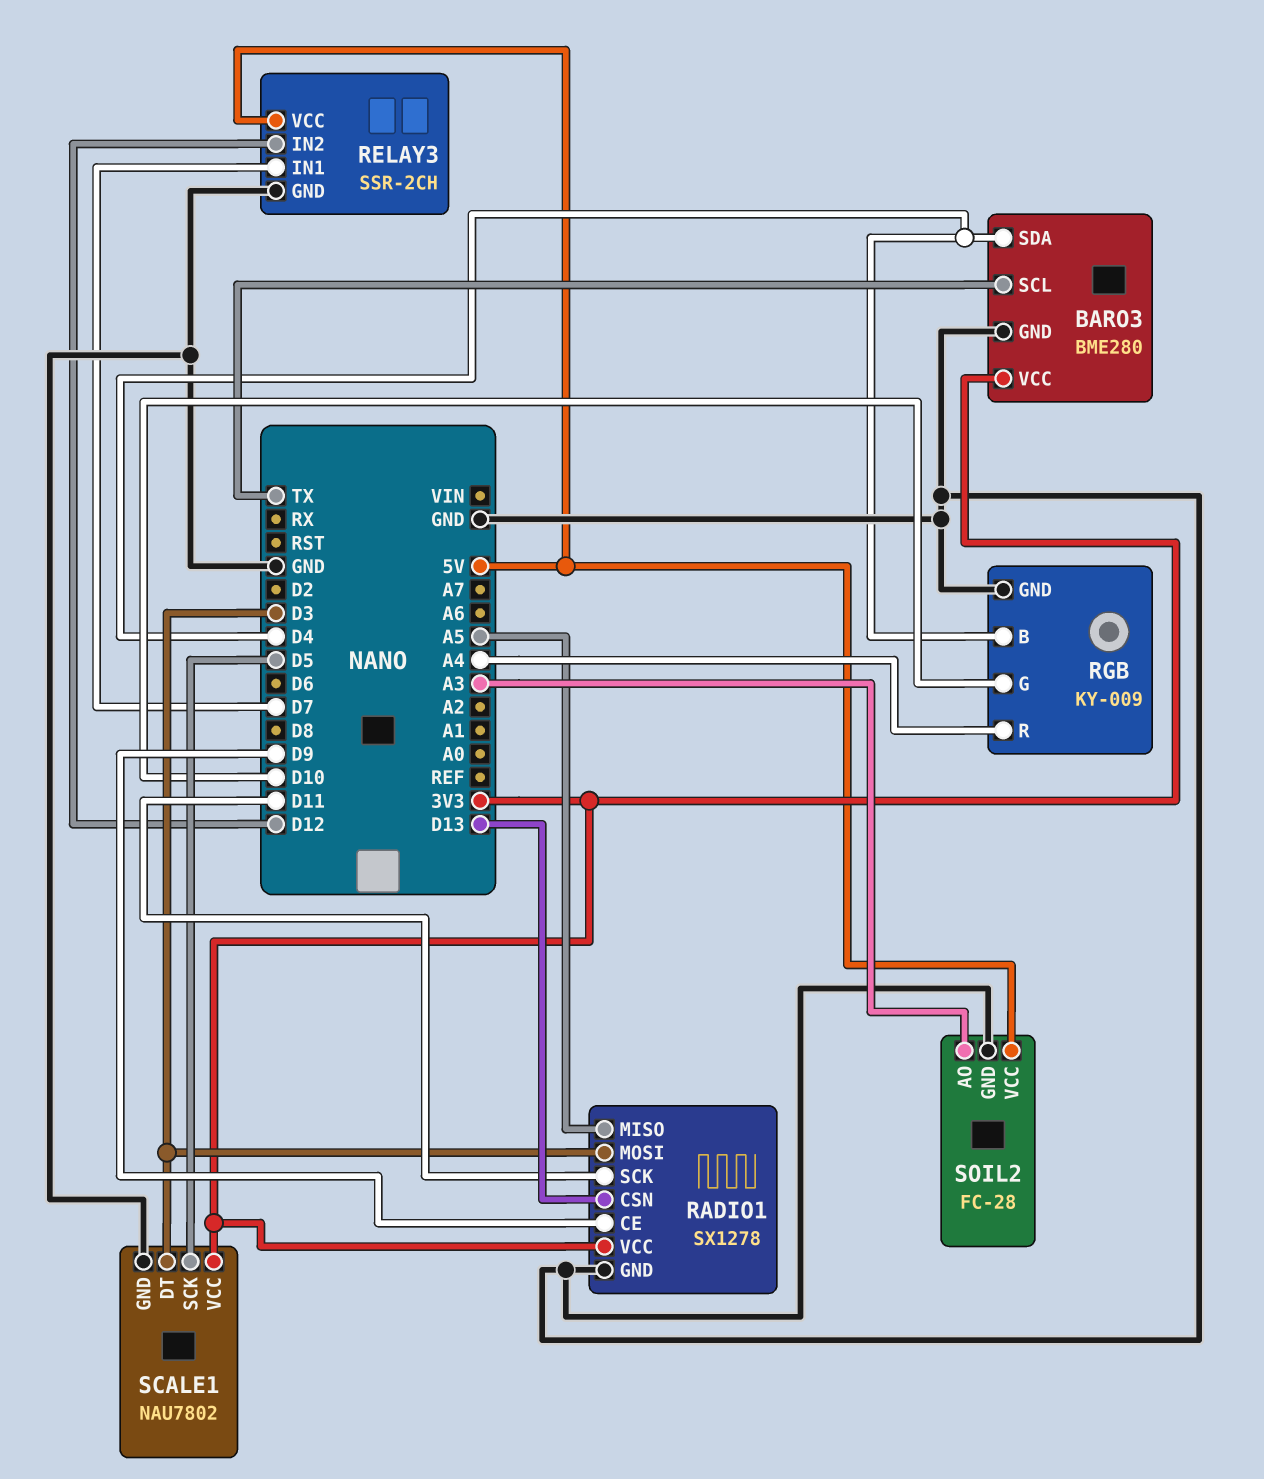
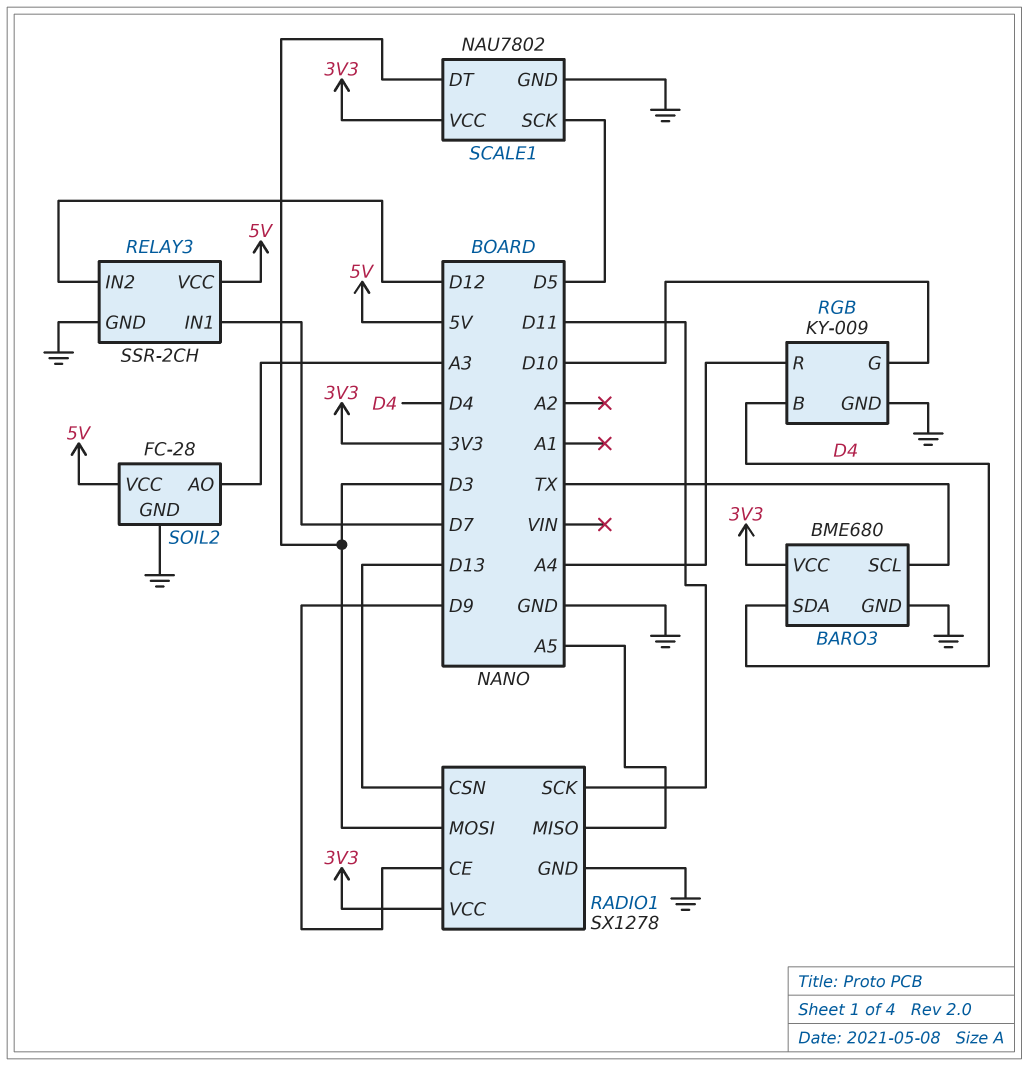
BARO3: BME280 -> BME680

